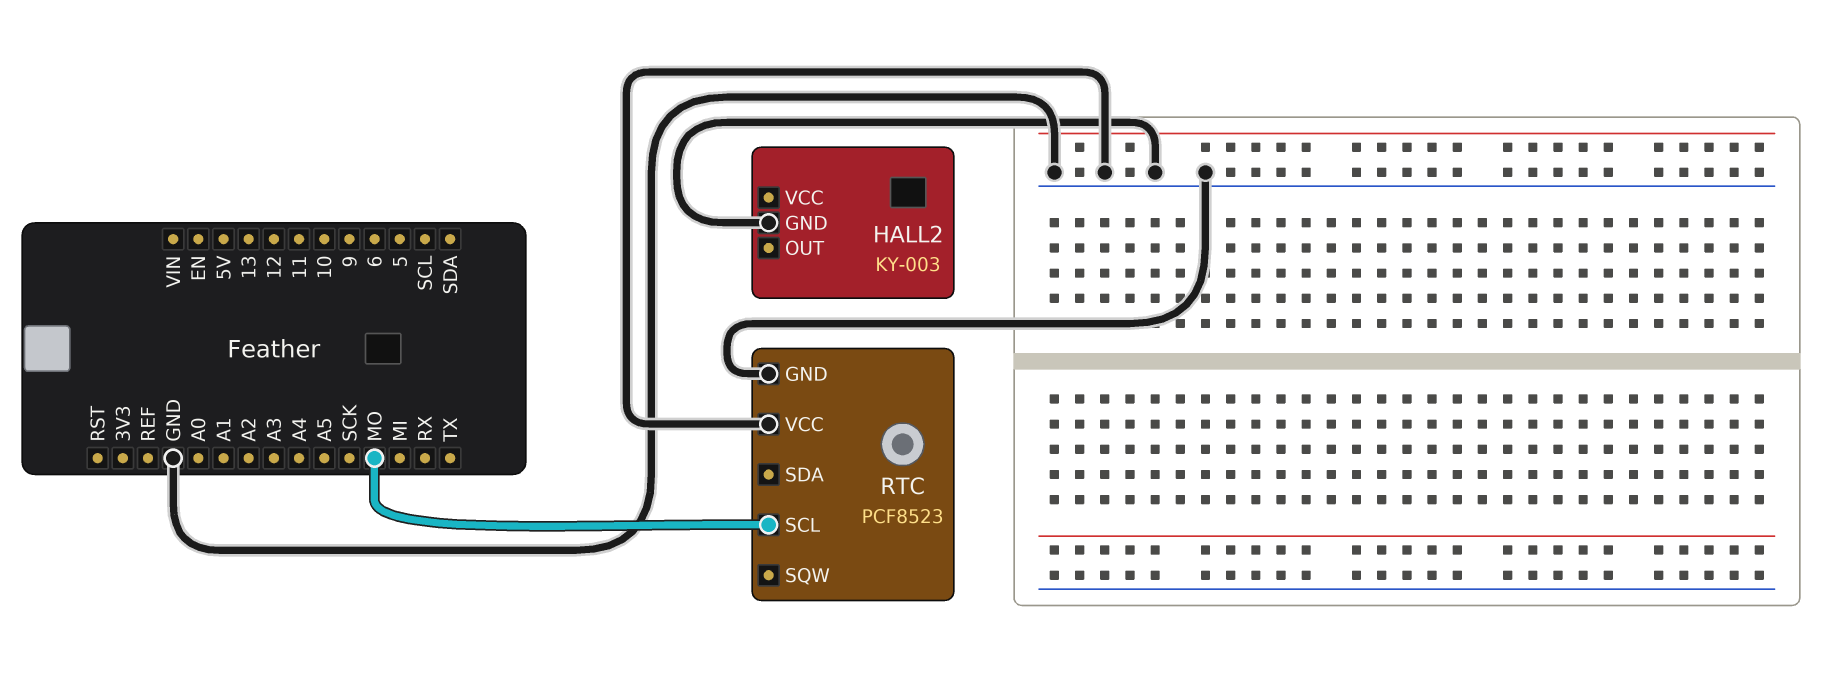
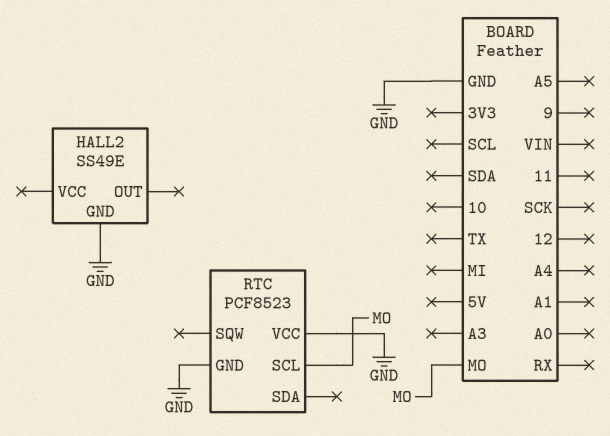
HALL2: KY-003 -> SS49E

